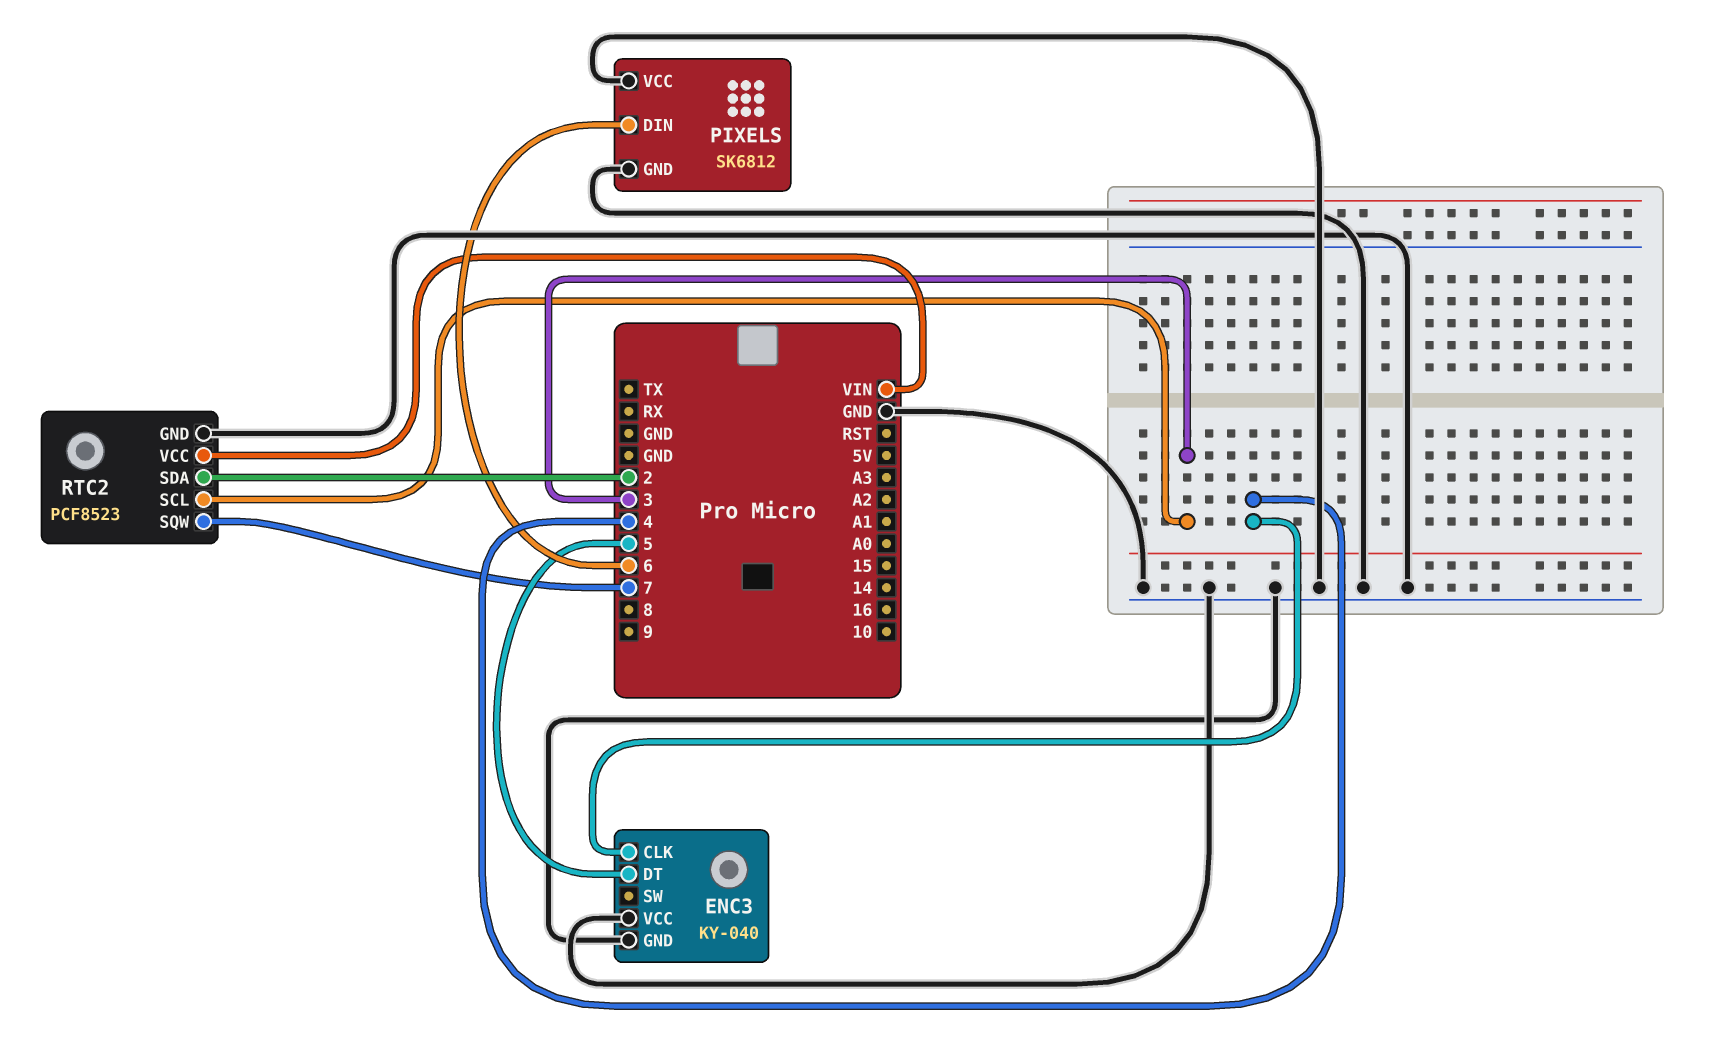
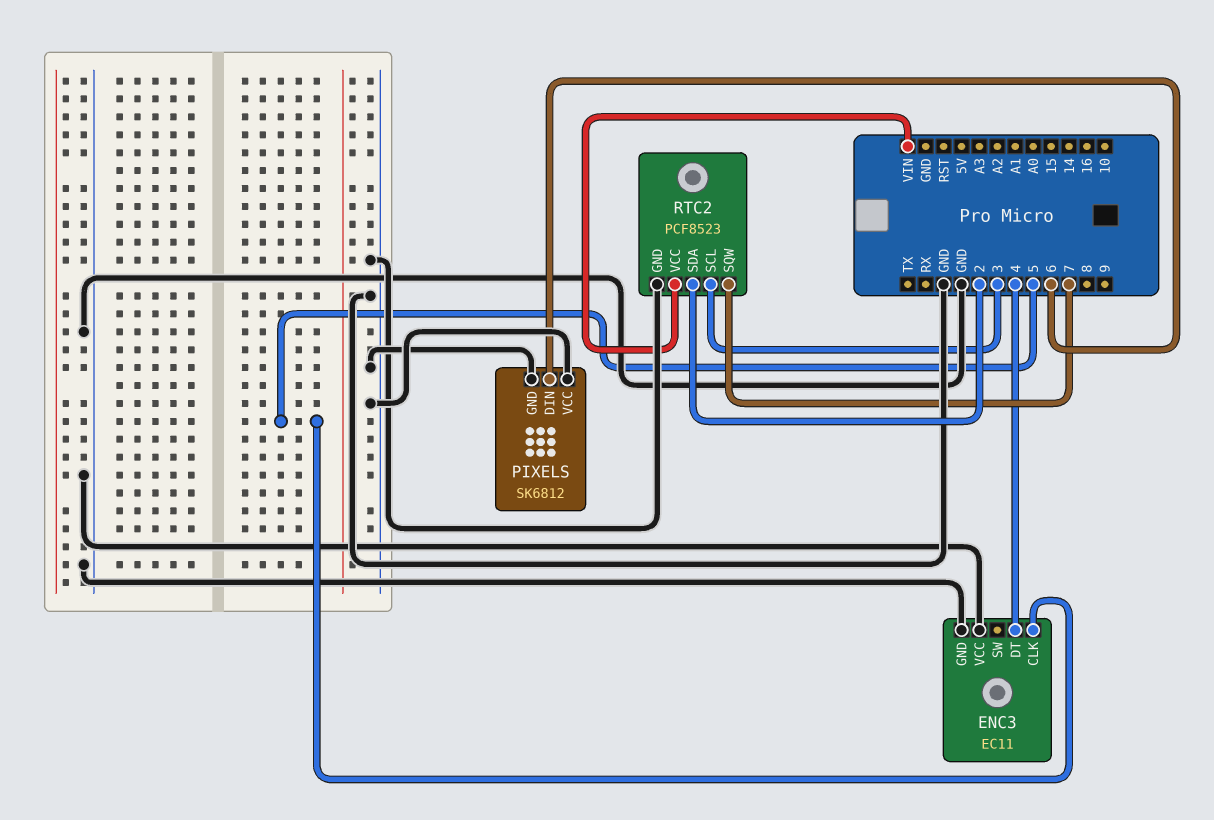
ENC3: KY-040 -> EC11
ENC3 pin CLK: 4 -> 5
ENC3 pin DT: 5 -> 4

